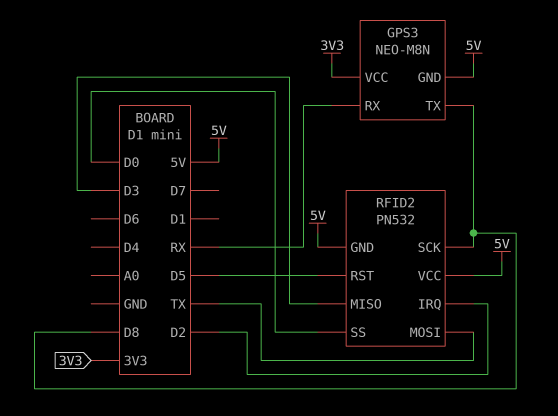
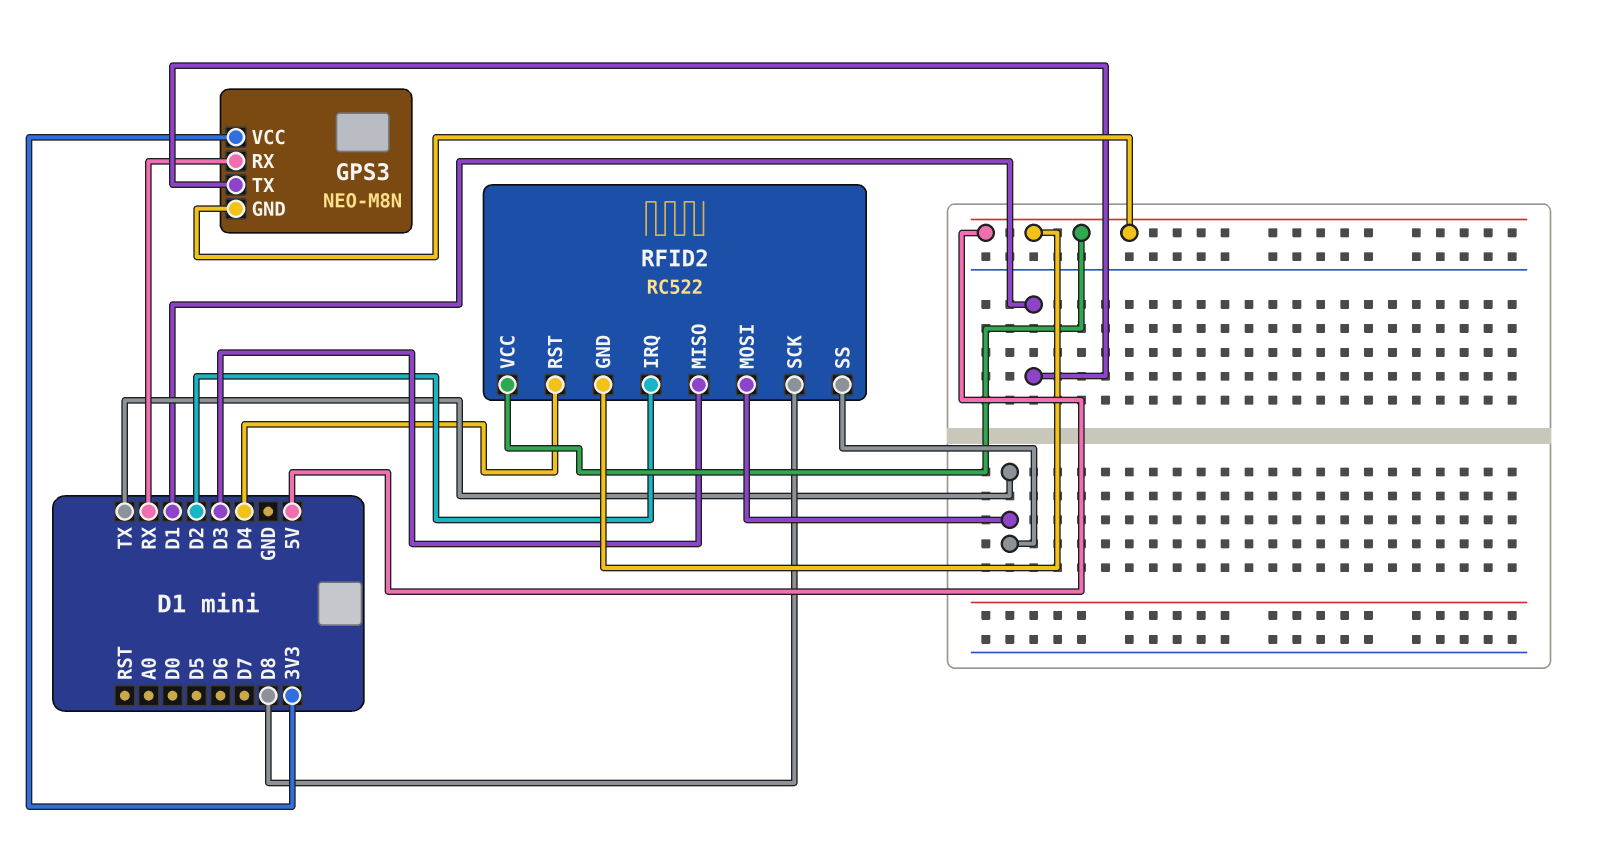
GPS3 pin TX: D8 -> D1
RFID2: PN532 -> RC522
RFID2 pin RST: D5 -> D4
RFID2 pin SS: D0 -> TX

